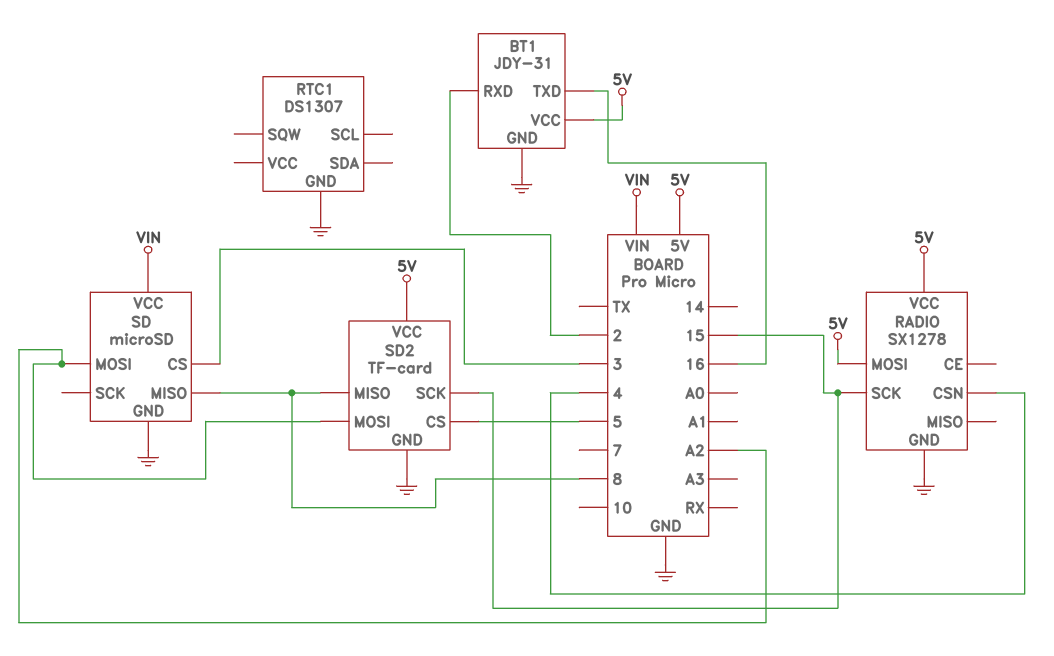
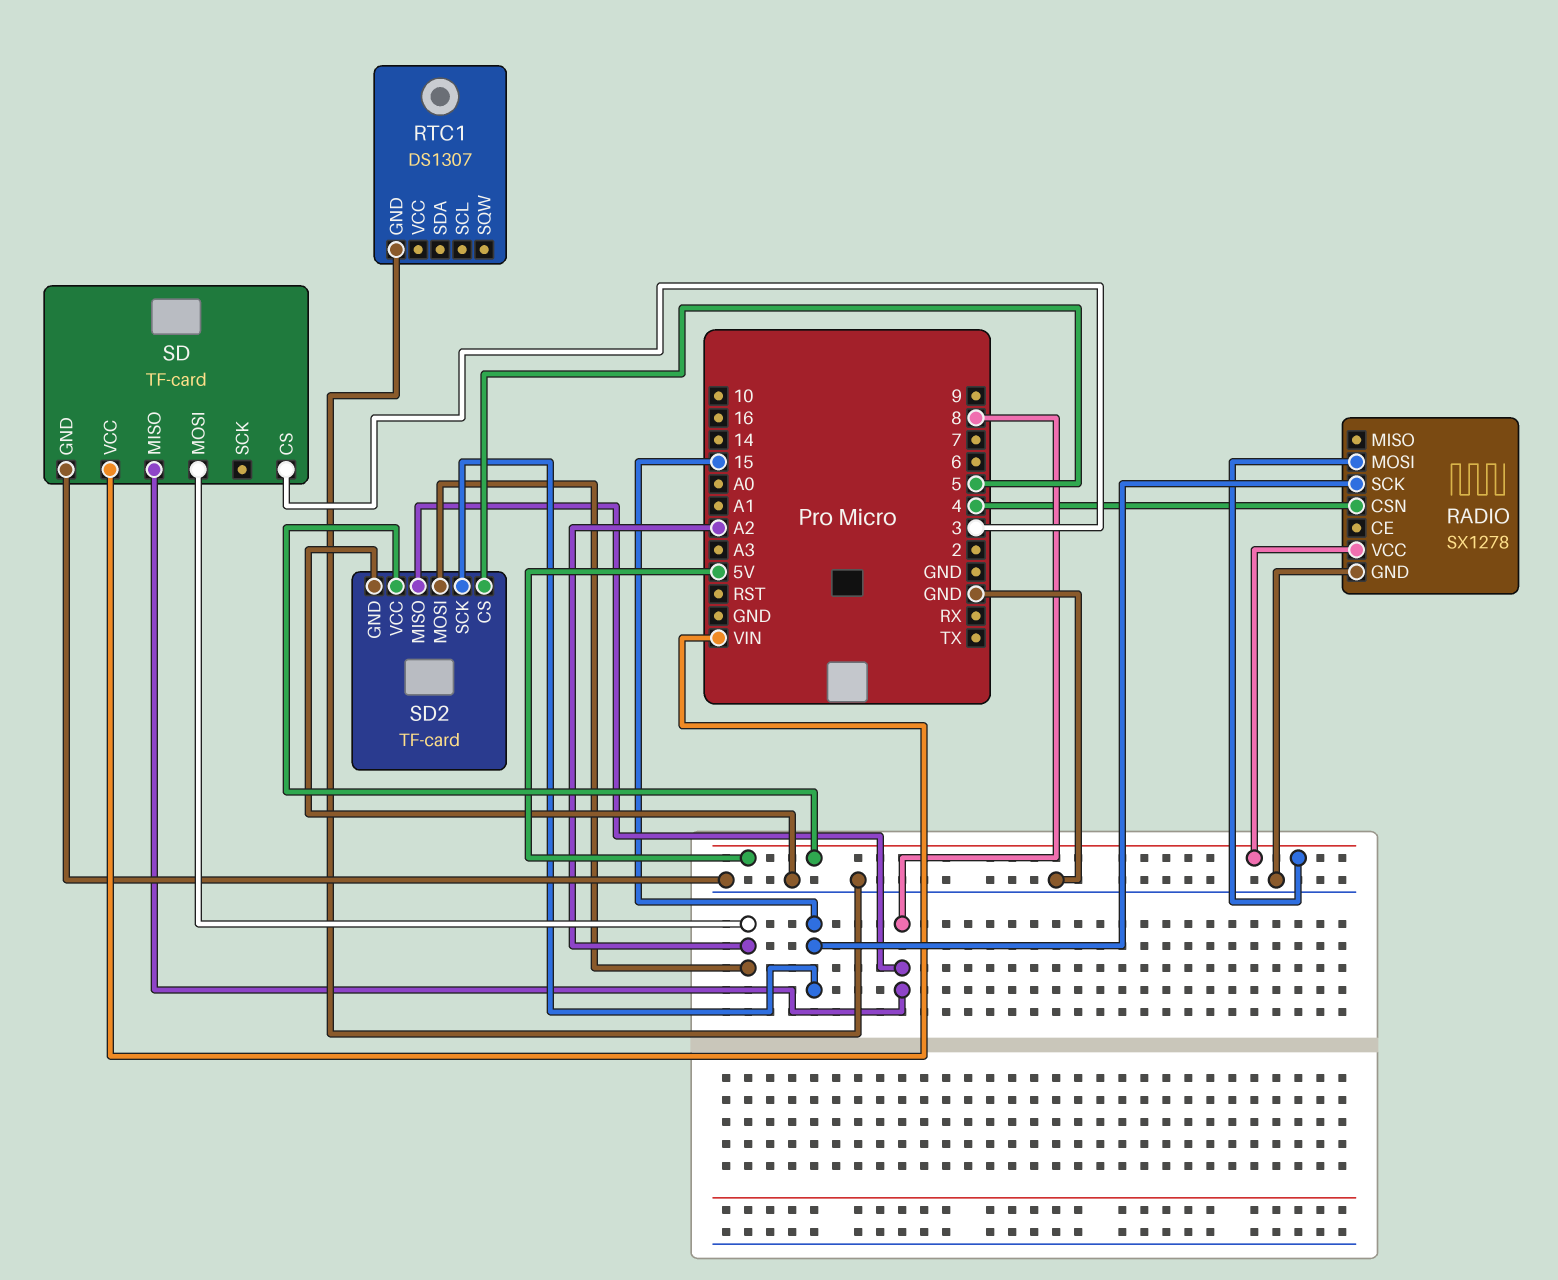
BT1: JDY-31 -> none
BT1 pin GND: GND -> none
BT1 pin RXD: 2 -> none
BT1 pin TXD: 16 -> none
BT1 pin VCC: 5V -> none
SD: microSD -> TF-card

